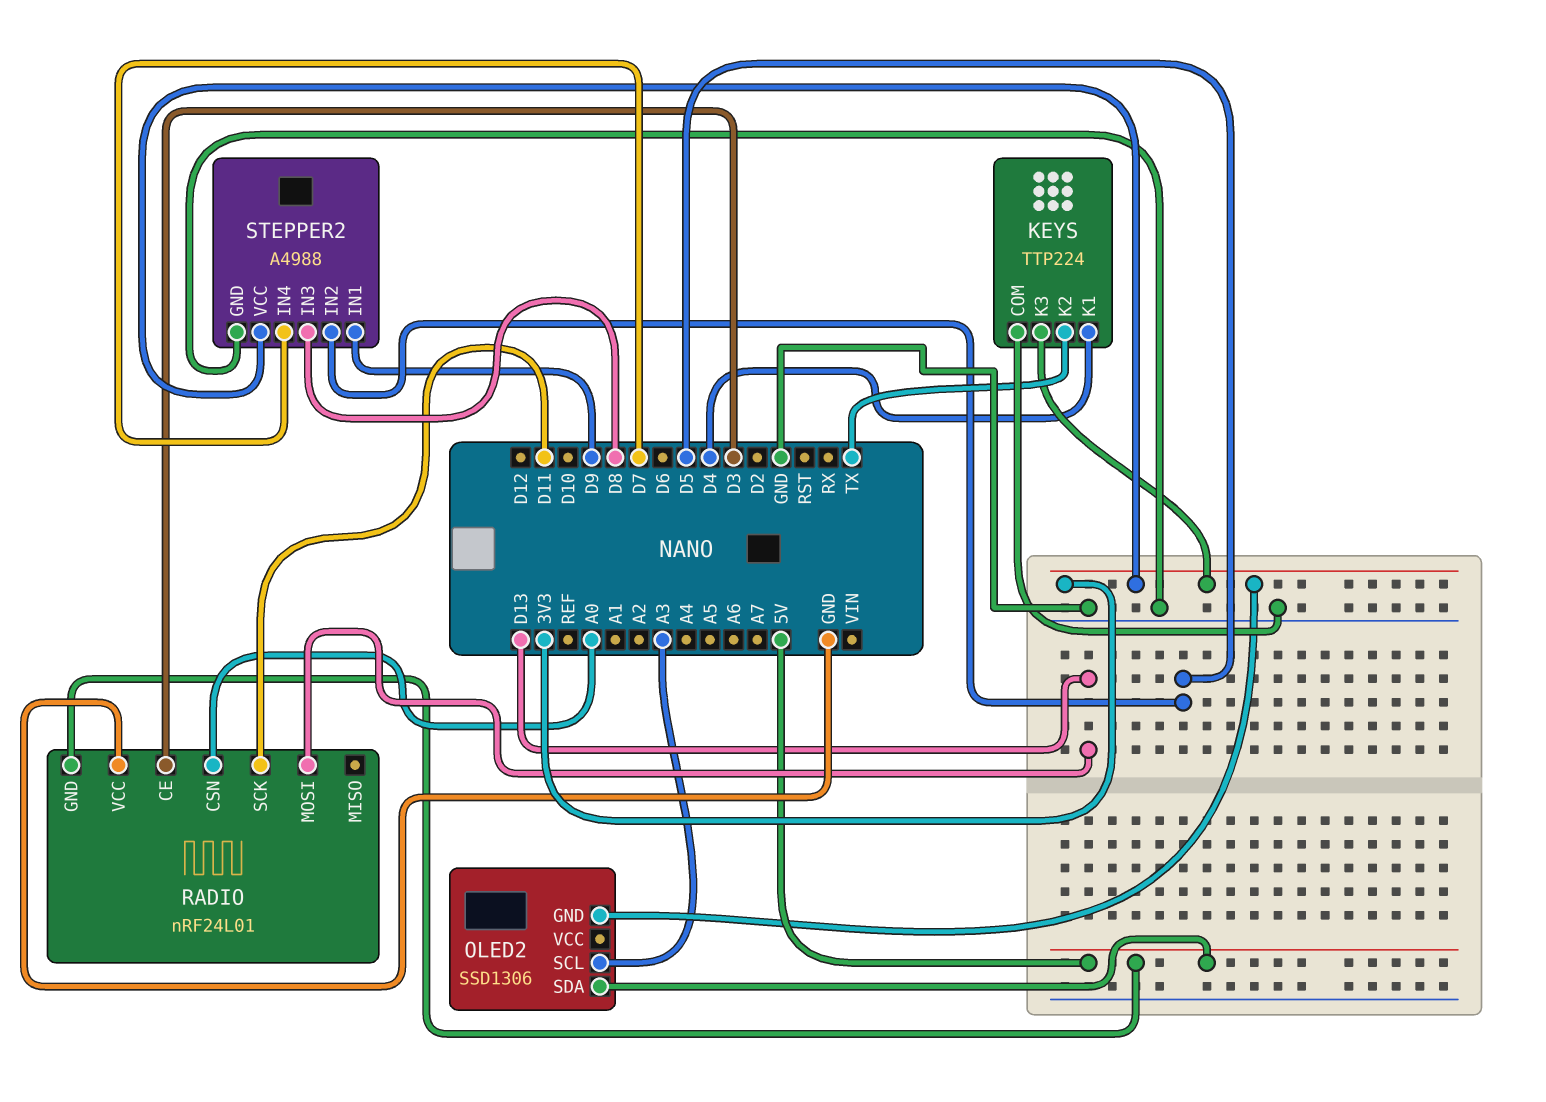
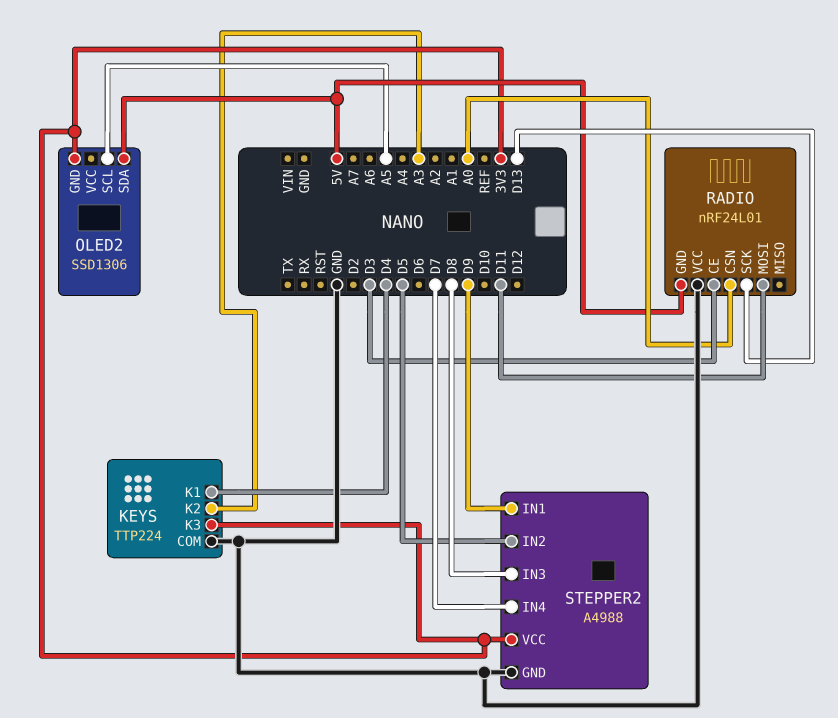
KEYS pin K2: TX -> A3
OLED2 pin SCL: A3 -> A5
RADIO pin MOSI: D13 -> D11
RADIO pin SCK: D11 -> D13

